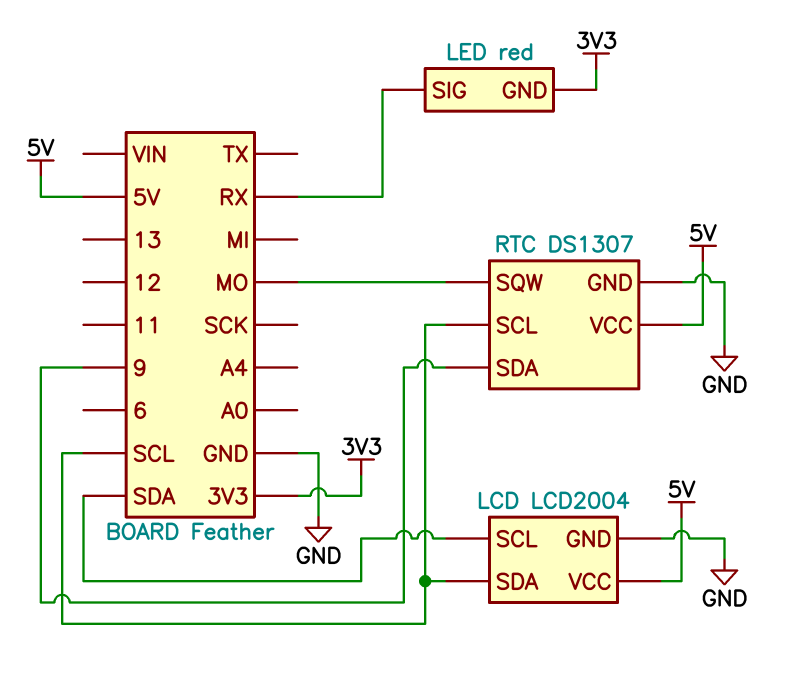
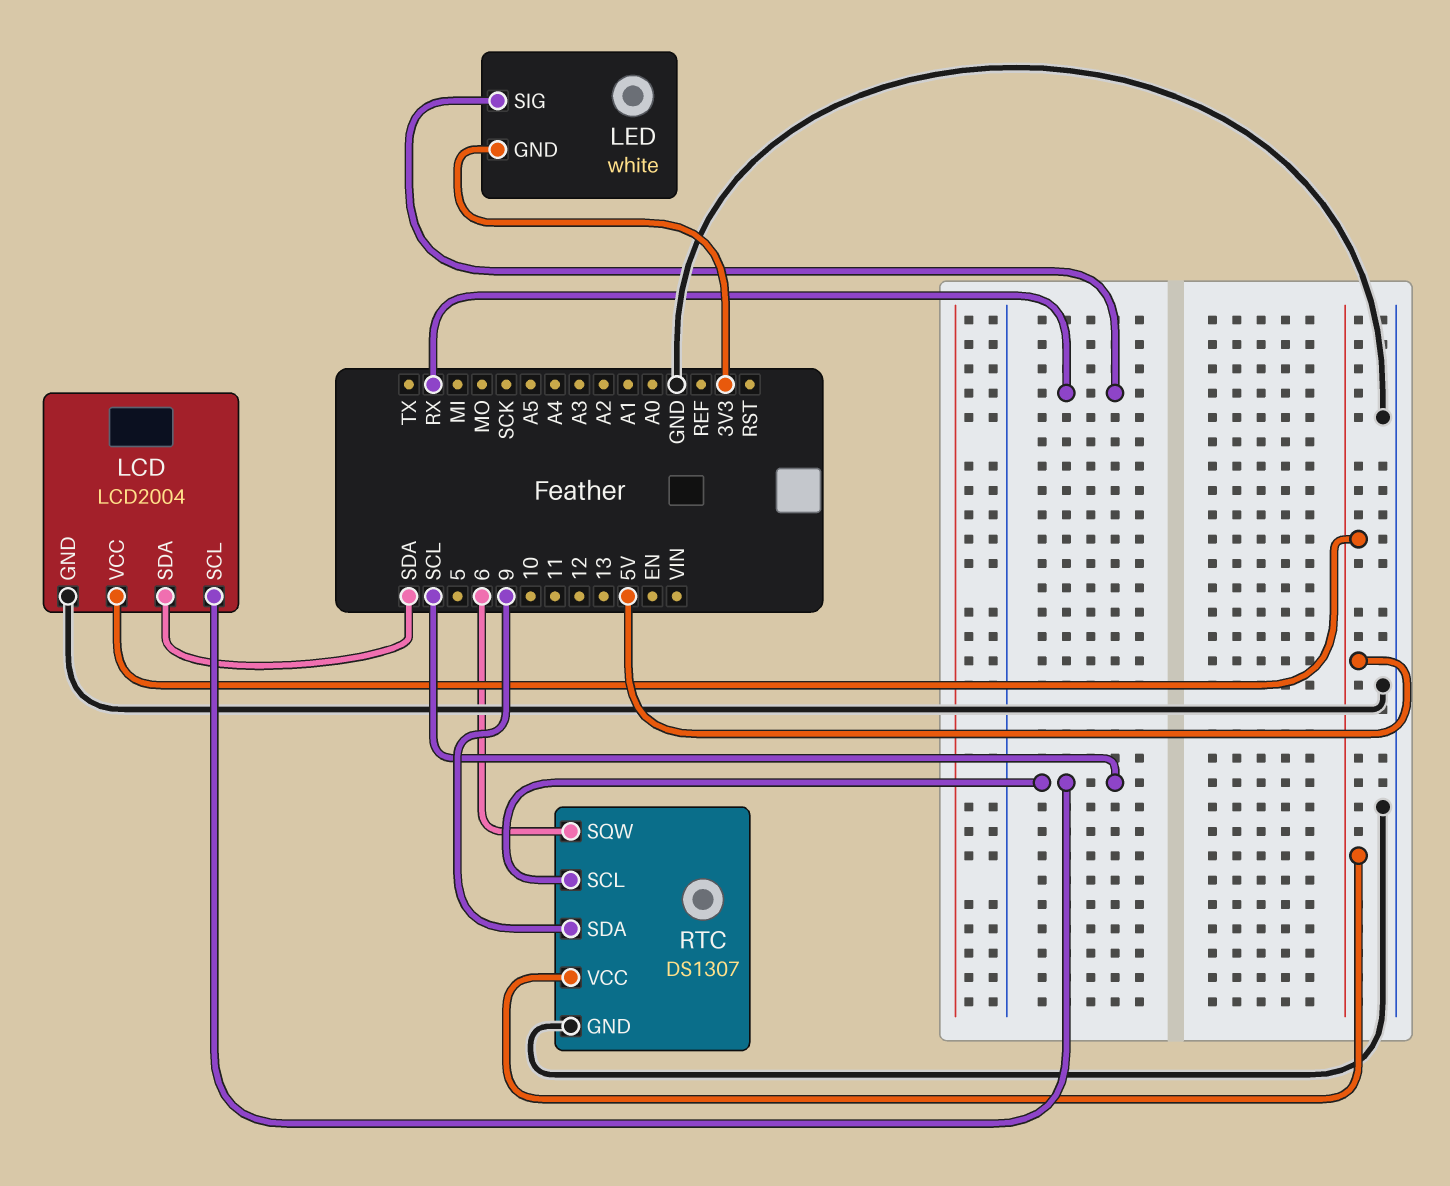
LCD pin SCL: SDA -> SCL
LCD pin SDA: SCL -> SDA
LED: red -> white
RTC pin SQW: MO -> 6

